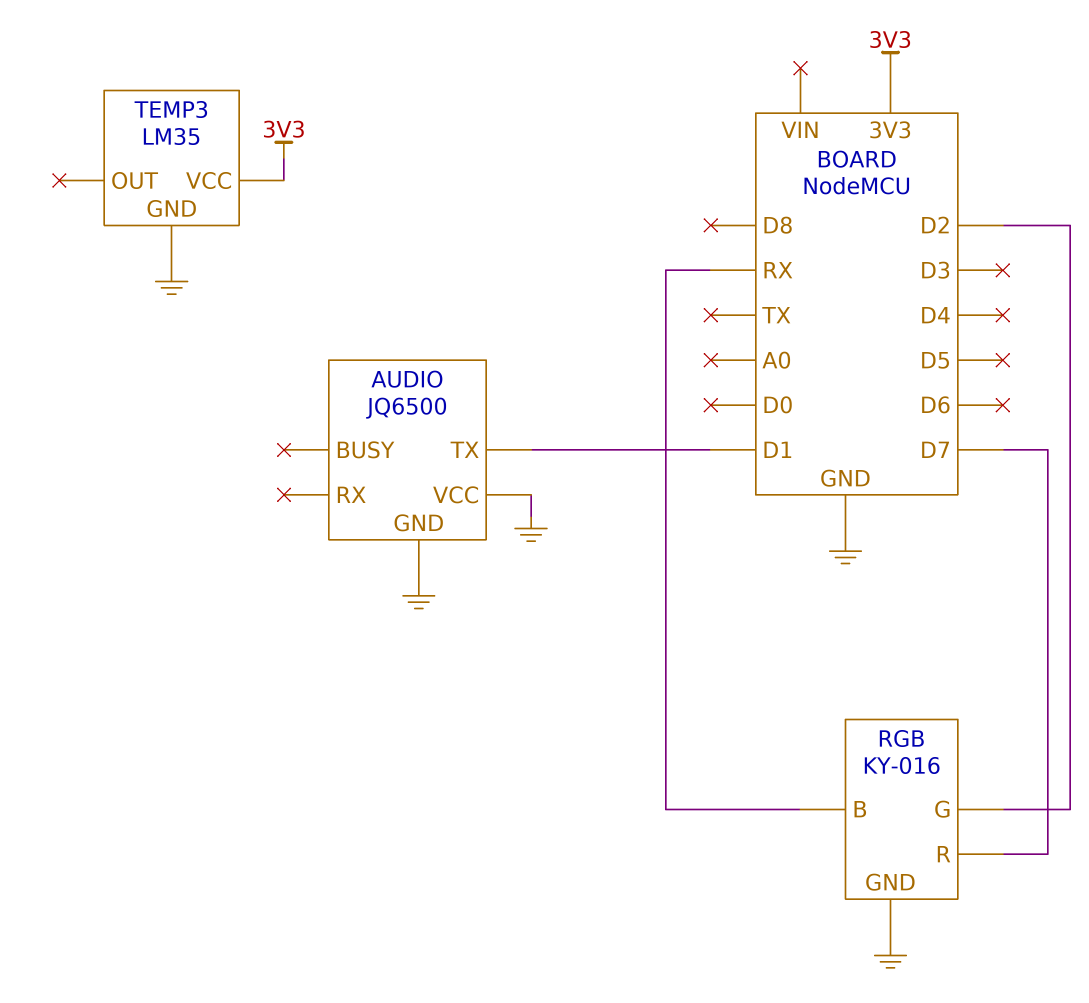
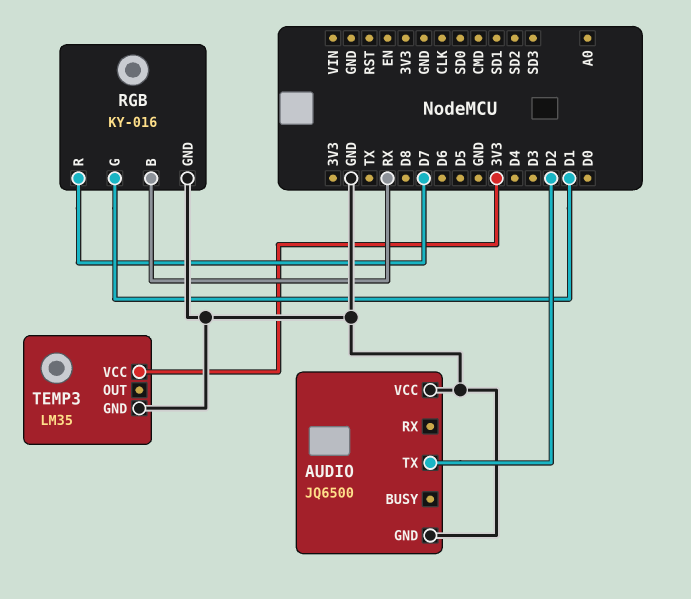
AUDIO pin TX: D1 -> D2
RGB pin G: D2 -> D1

